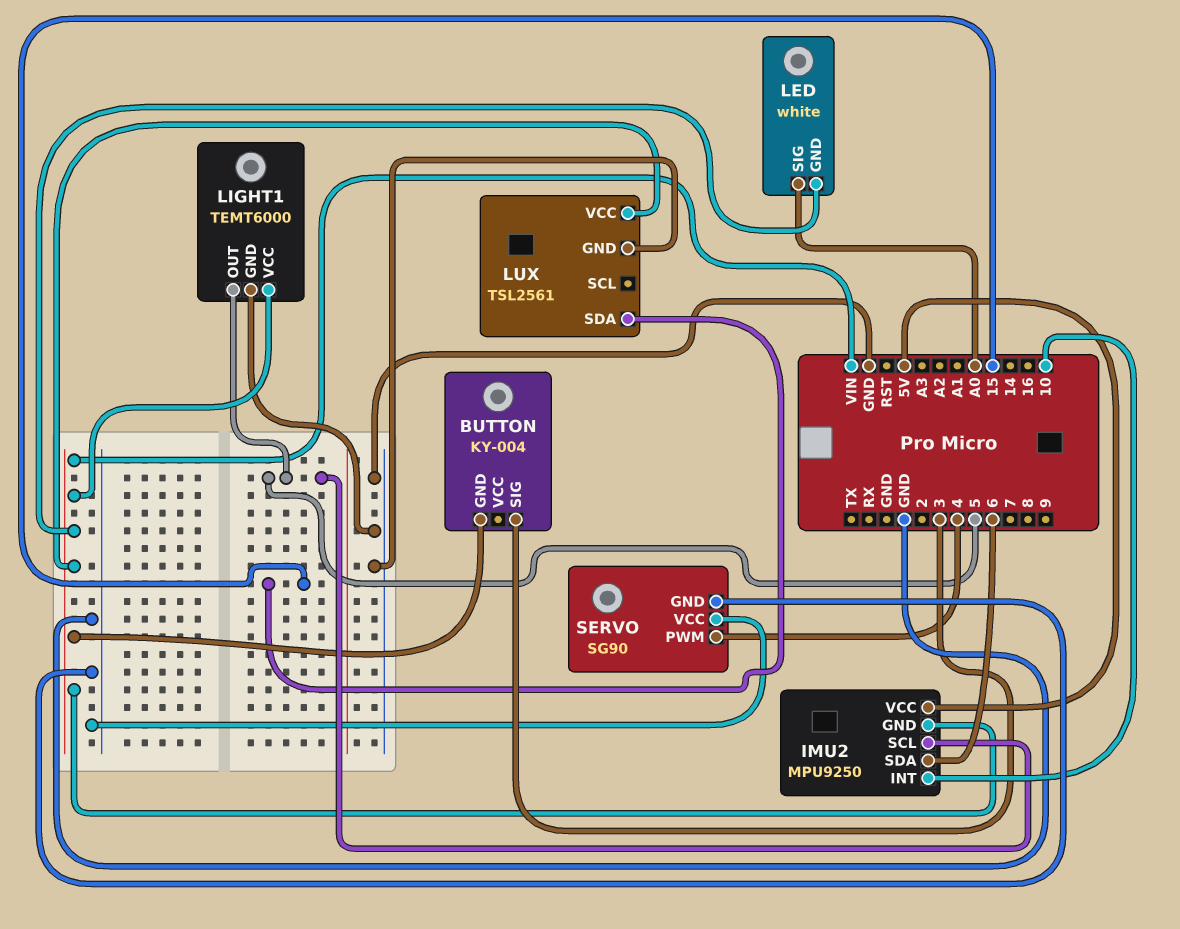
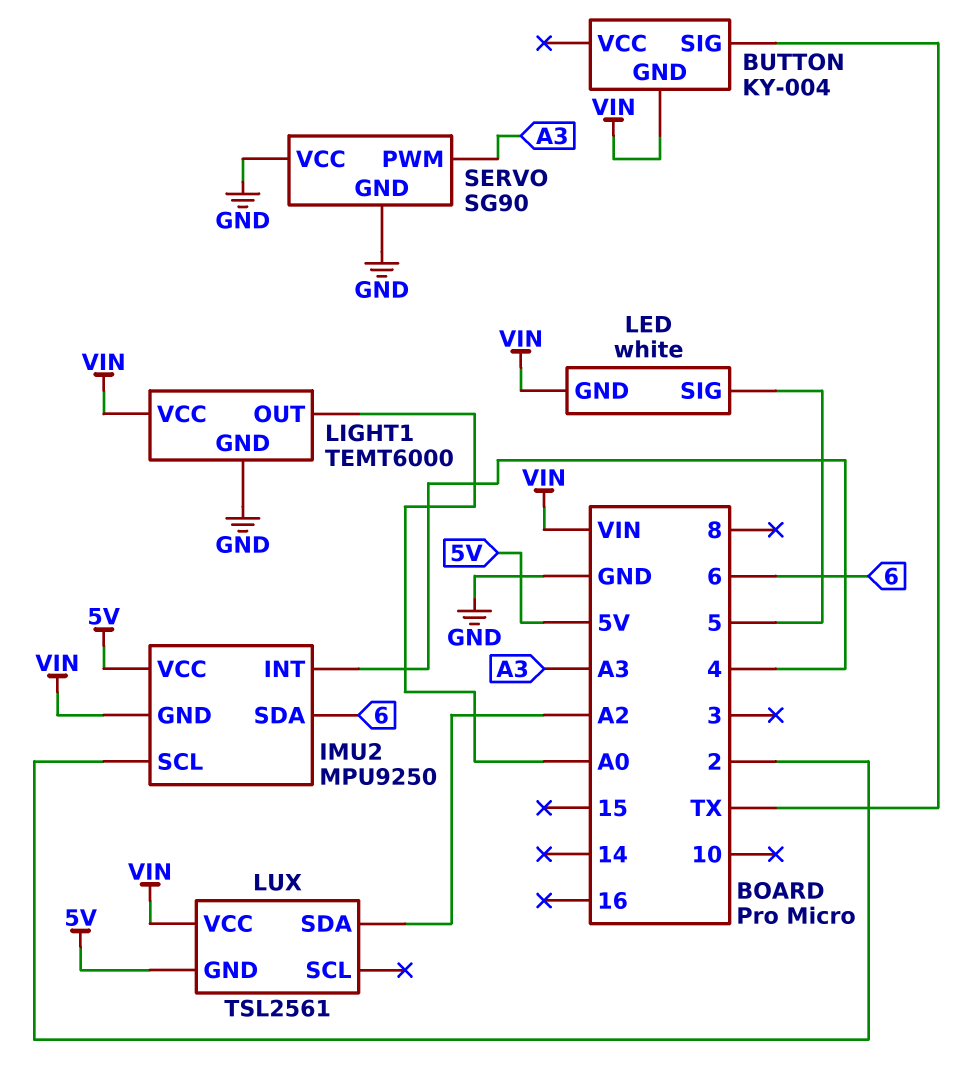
BUTTON pin SIG: 3 -> TX
IMU2 pin INT: 10 -> 4
IMU2 pin SCL: 5 -> 2
LED pin SIG: A0 -> 5
LIGHT1 pin OUT: 5 -> A0
LUX pin GND: GND -> 5V
LUX pin SDA: 15 -> A2
SERVO pin PWM: 4 -> A3

